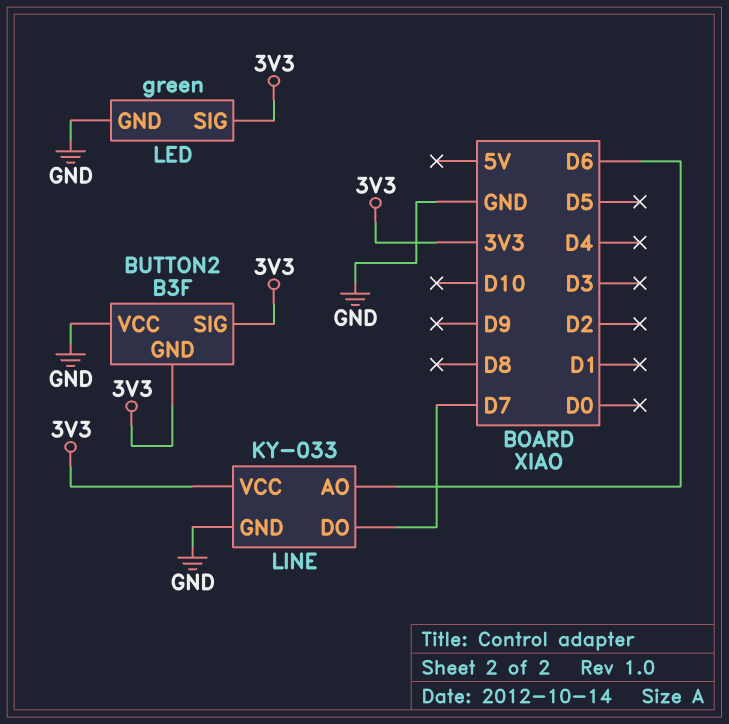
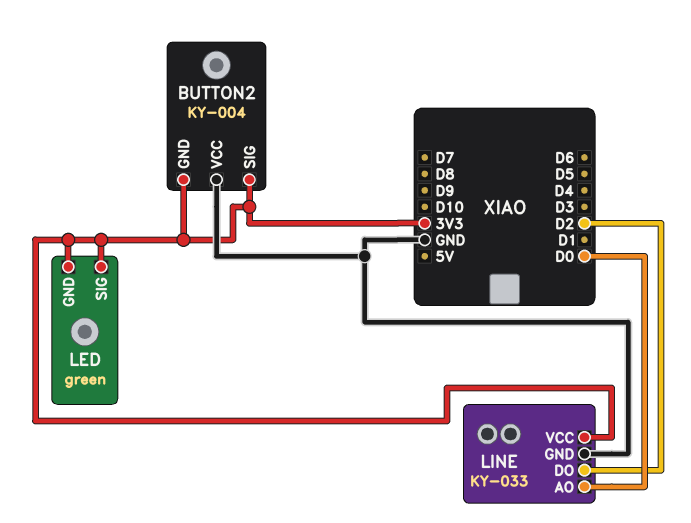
BUTTON2: B3F -> KY-004
LED pin GND: GND -> 3V3
LINE pin AO: D6 -> D0
LINE pin DO: D7 -> D2

